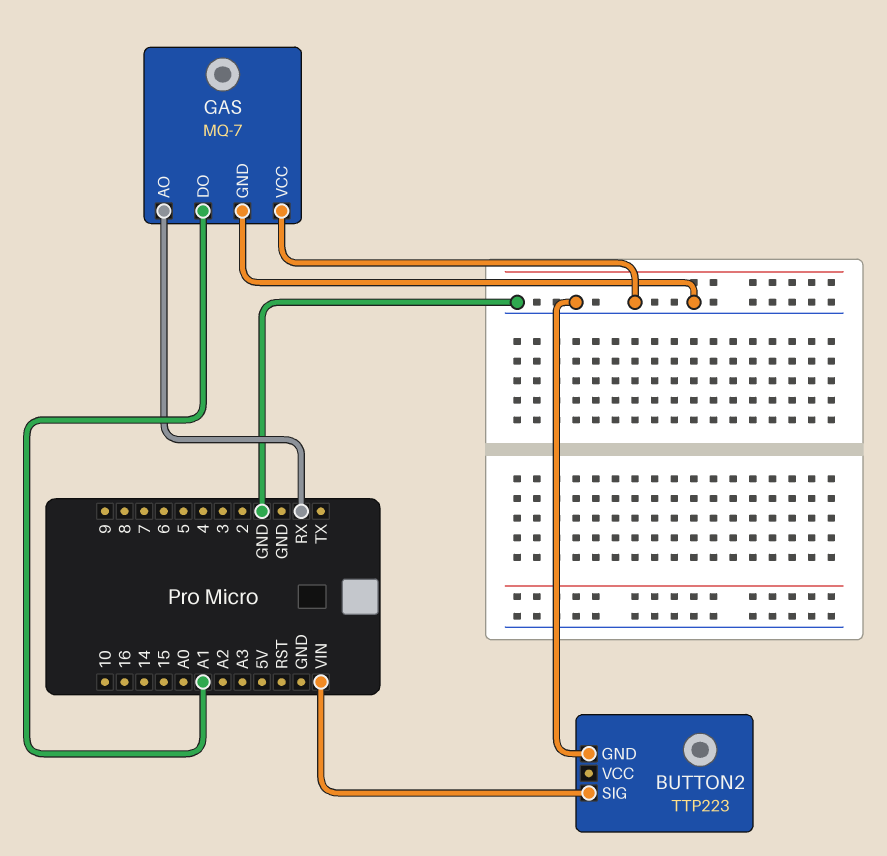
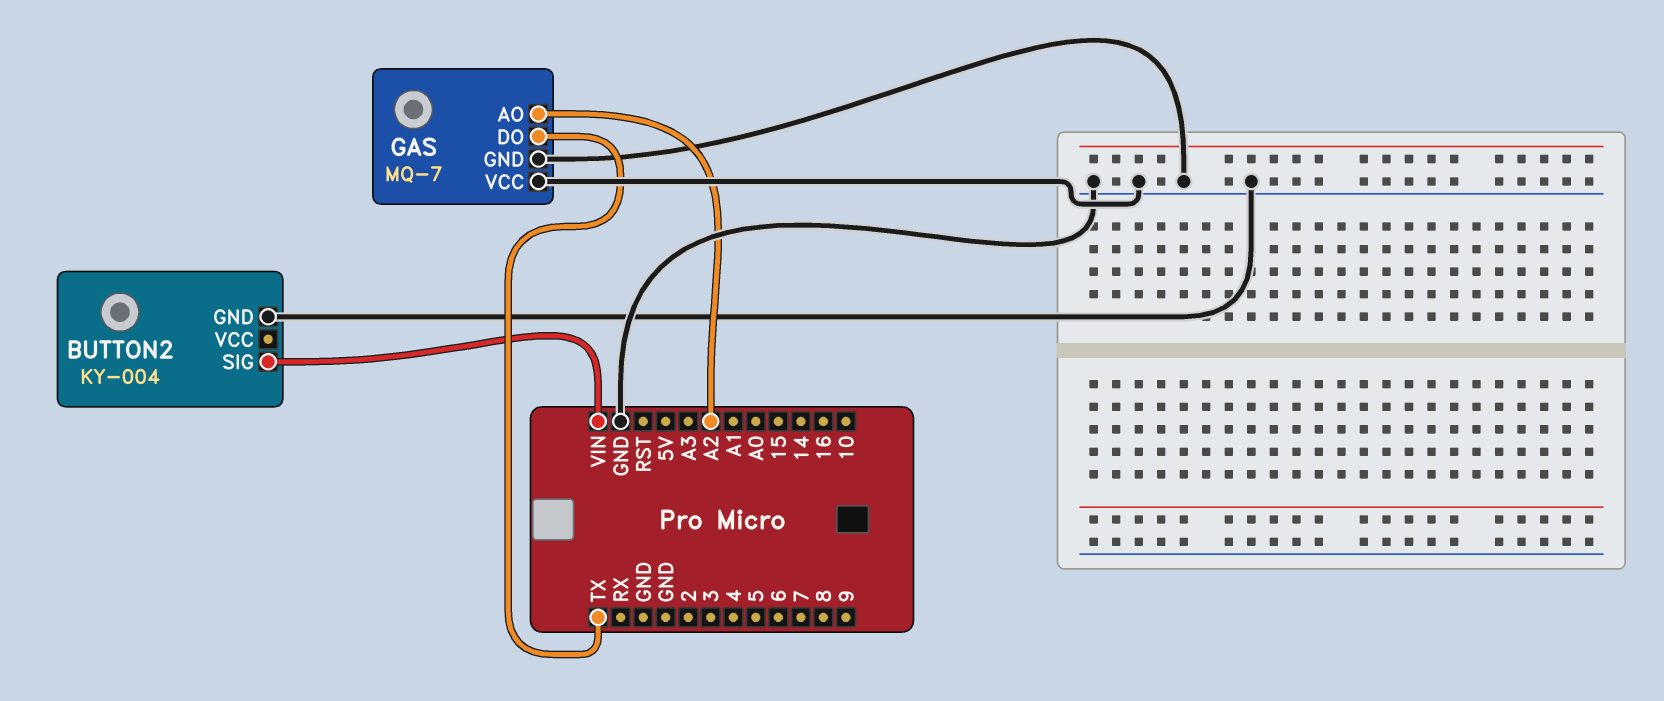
BUTTON2: TTP223 -> KY-004
GAS pin AO: RX -> A2
GAS pin DO: A1 -> TX

